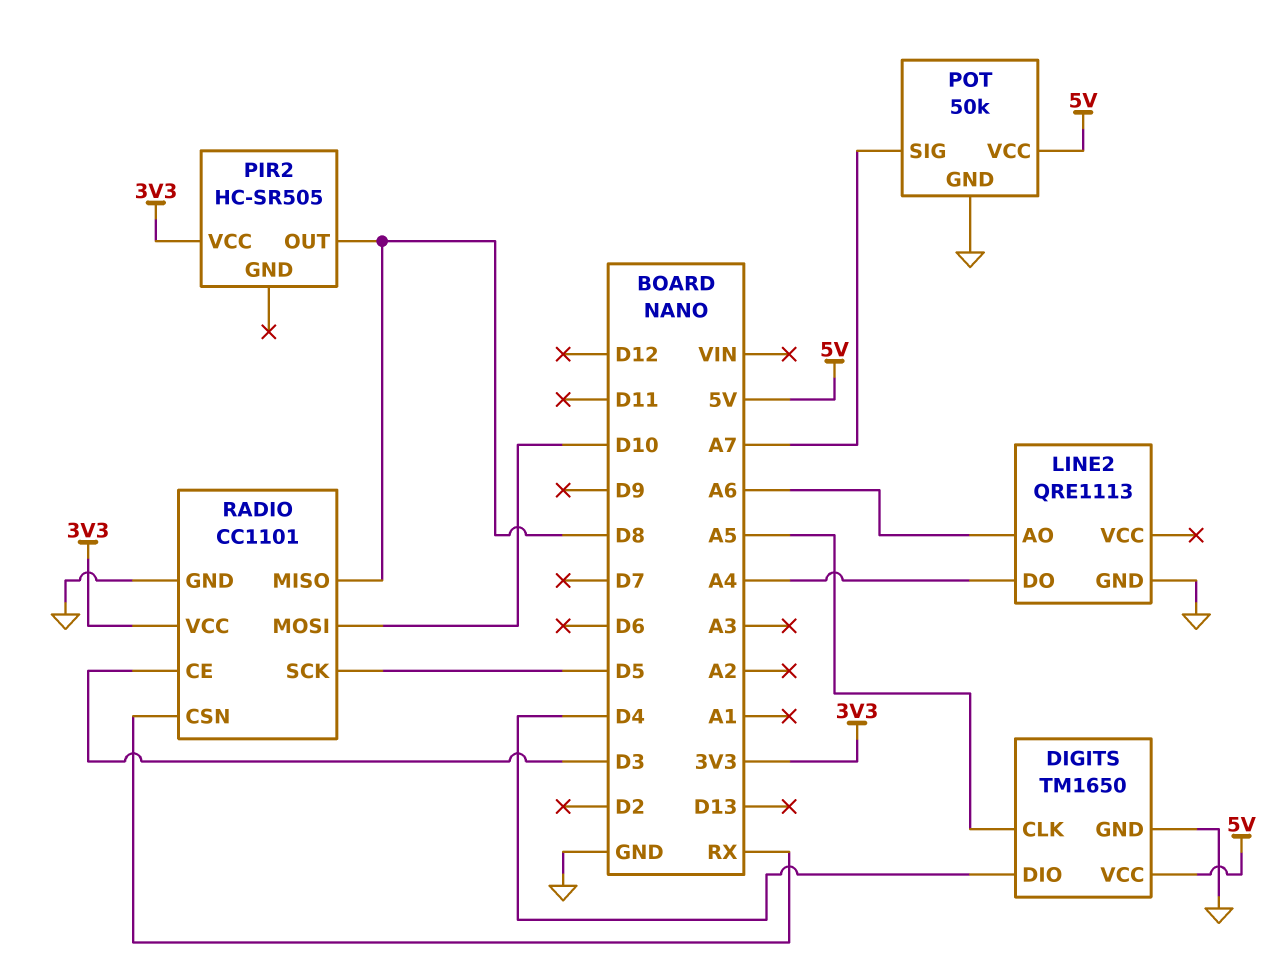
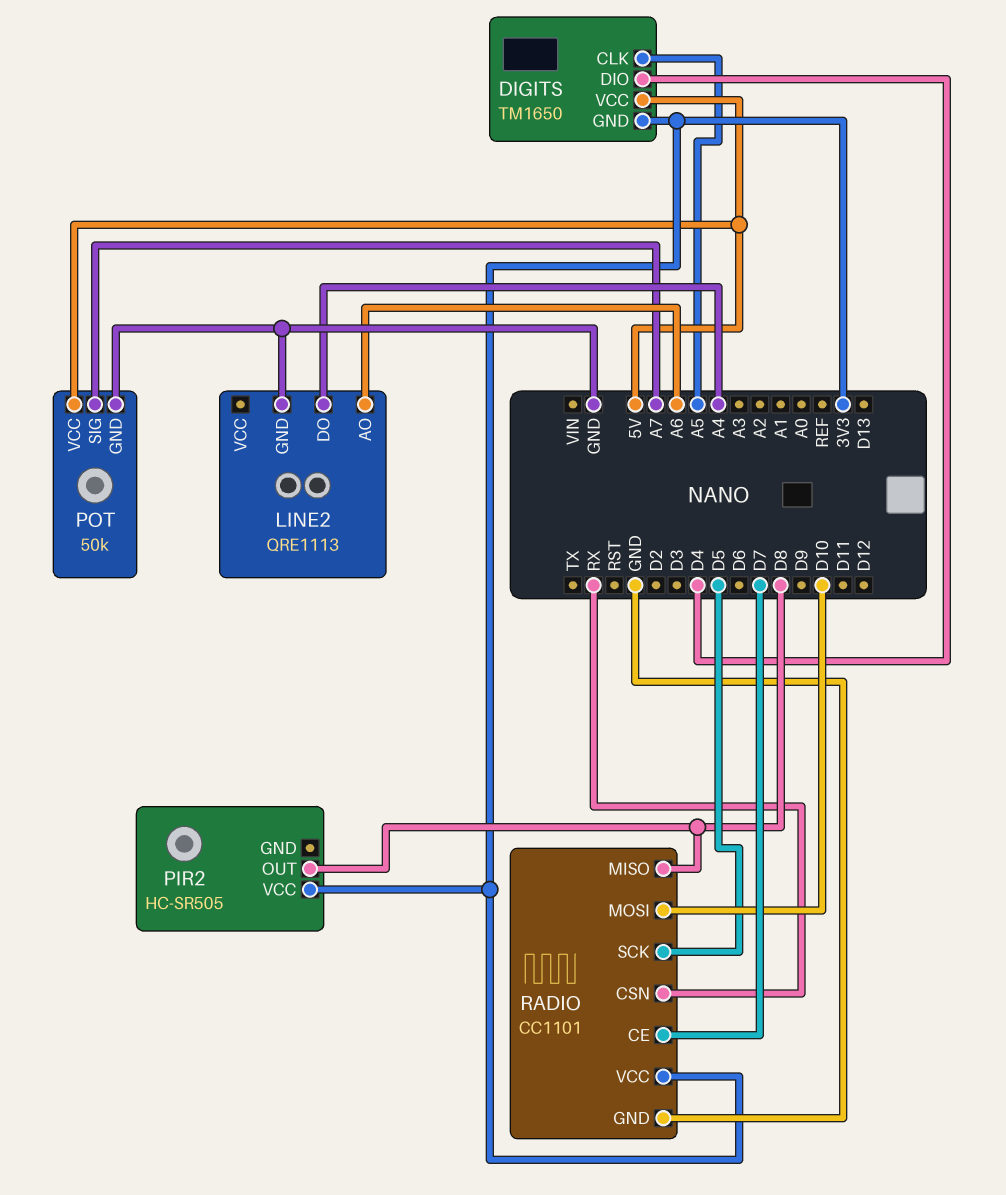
DIGITS pin GND: GND -> 3V3
RADIO pin CE: D3 -> D7

